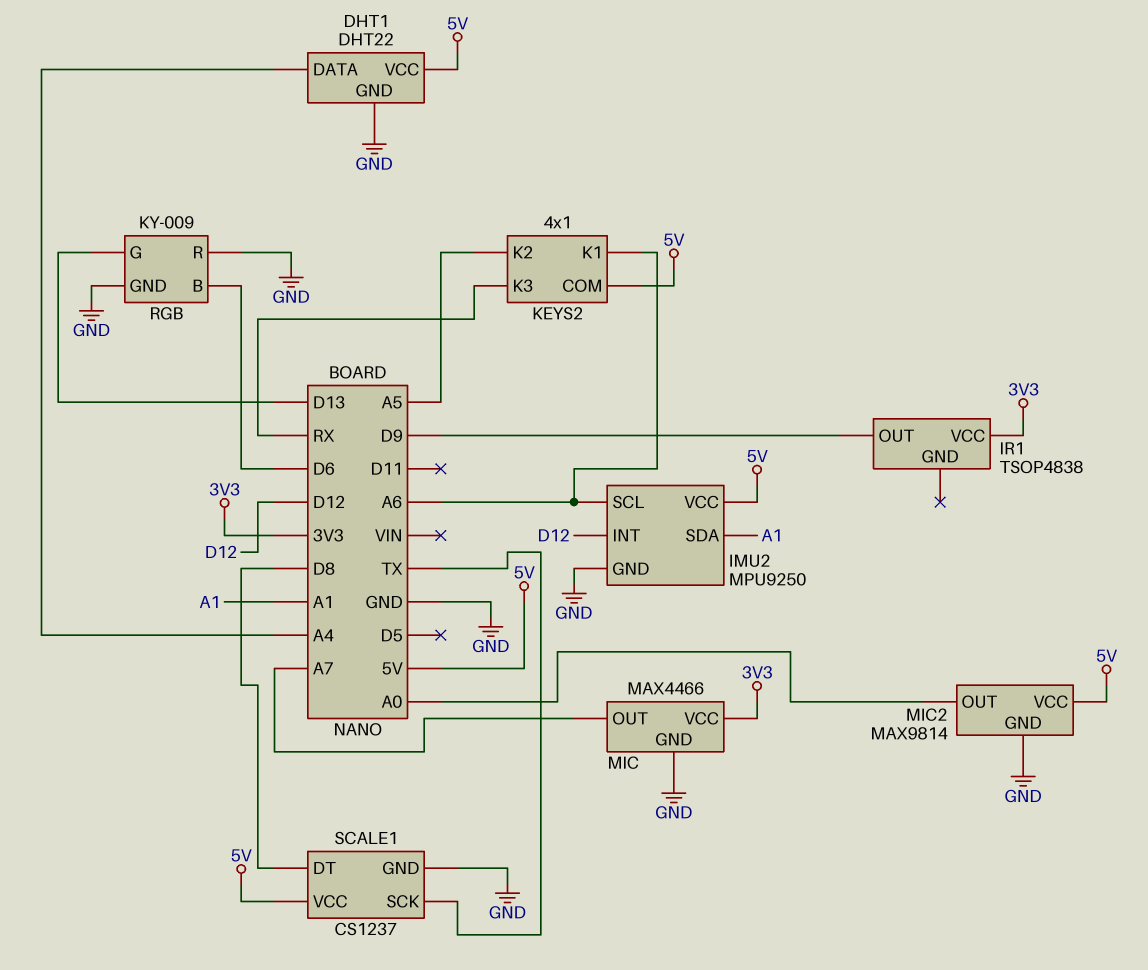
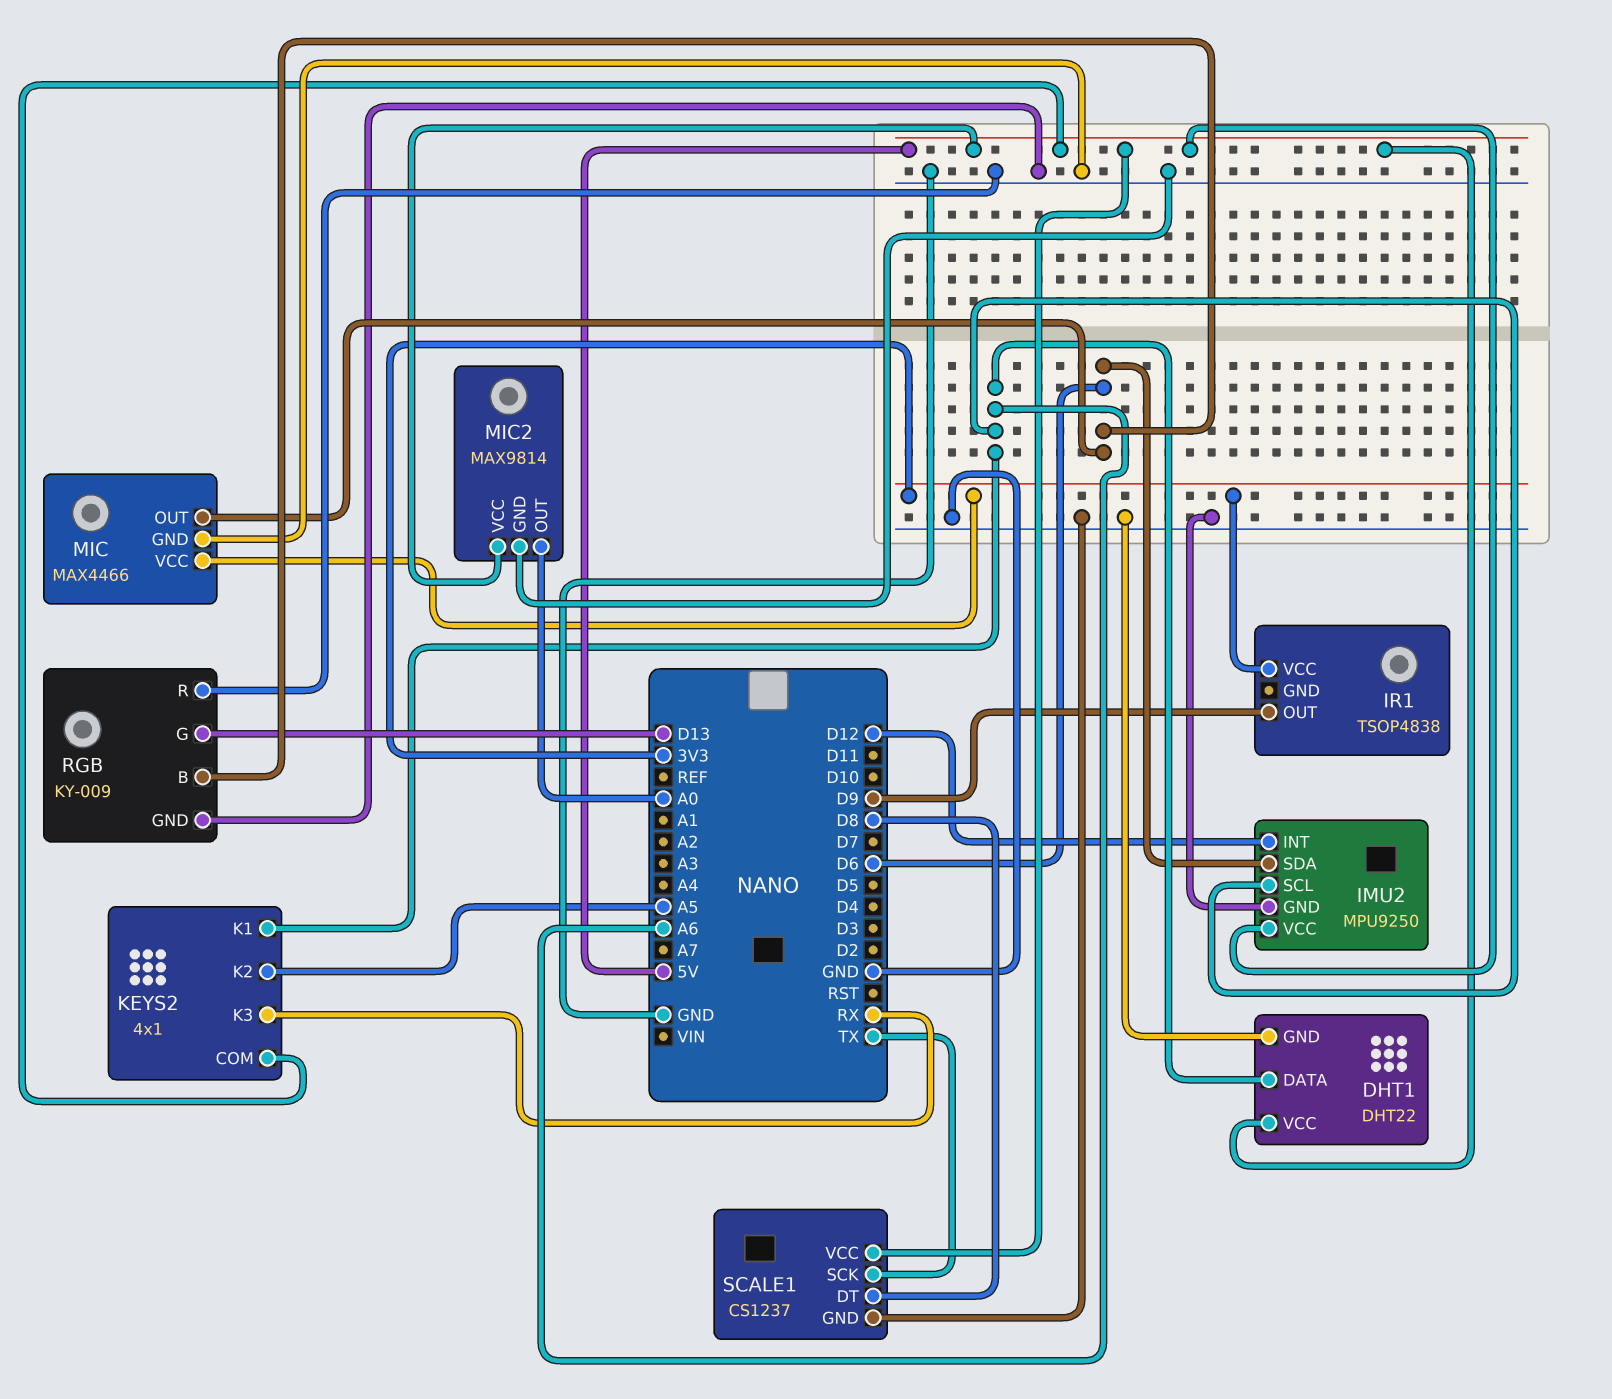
DHT1 pin DATA: A4 -> A6
IMU2 pin SDA: A1 -> D6
MIC pin OUT: A7 -> D6

